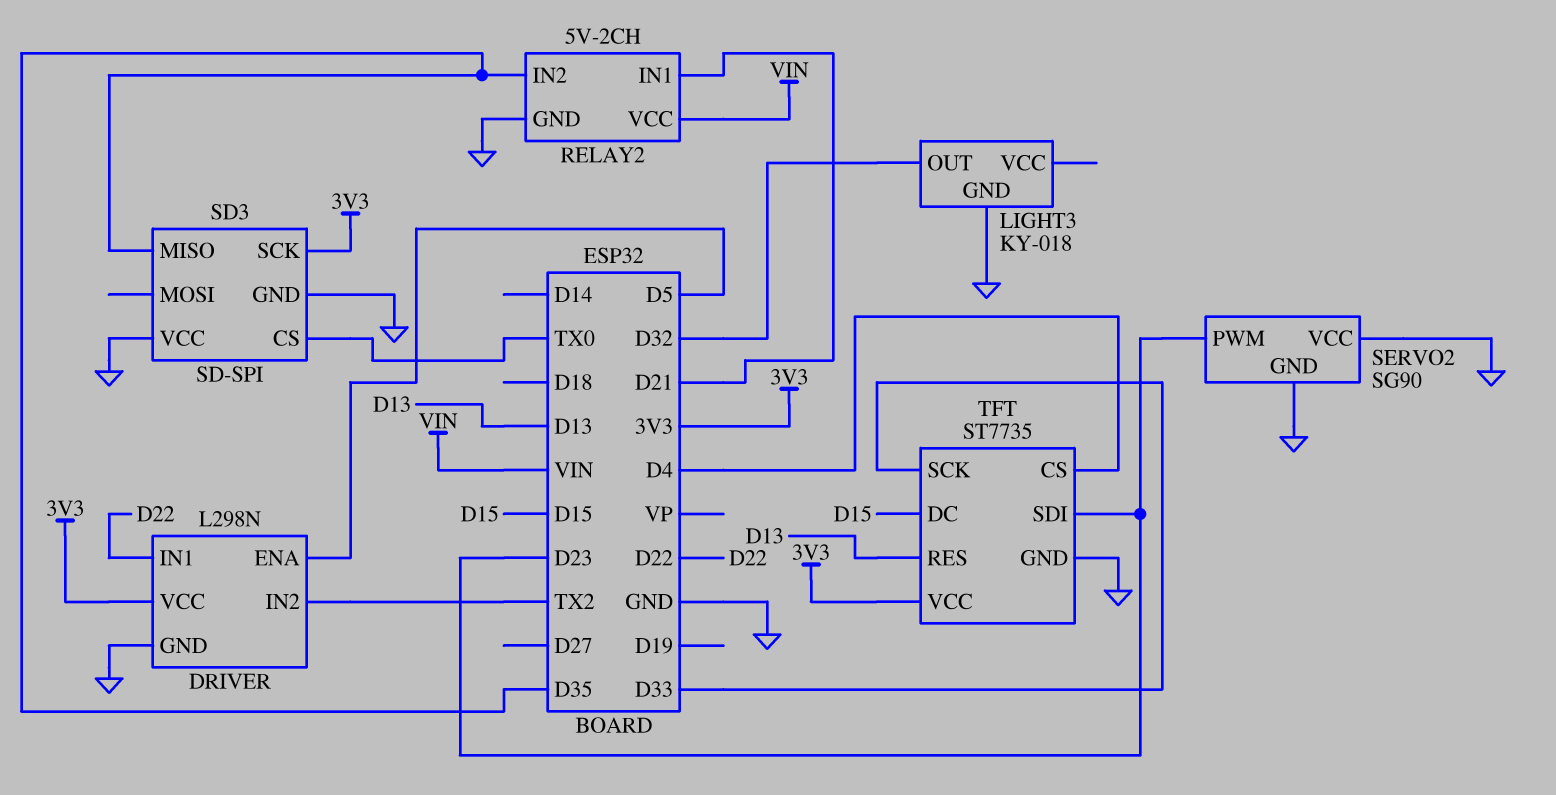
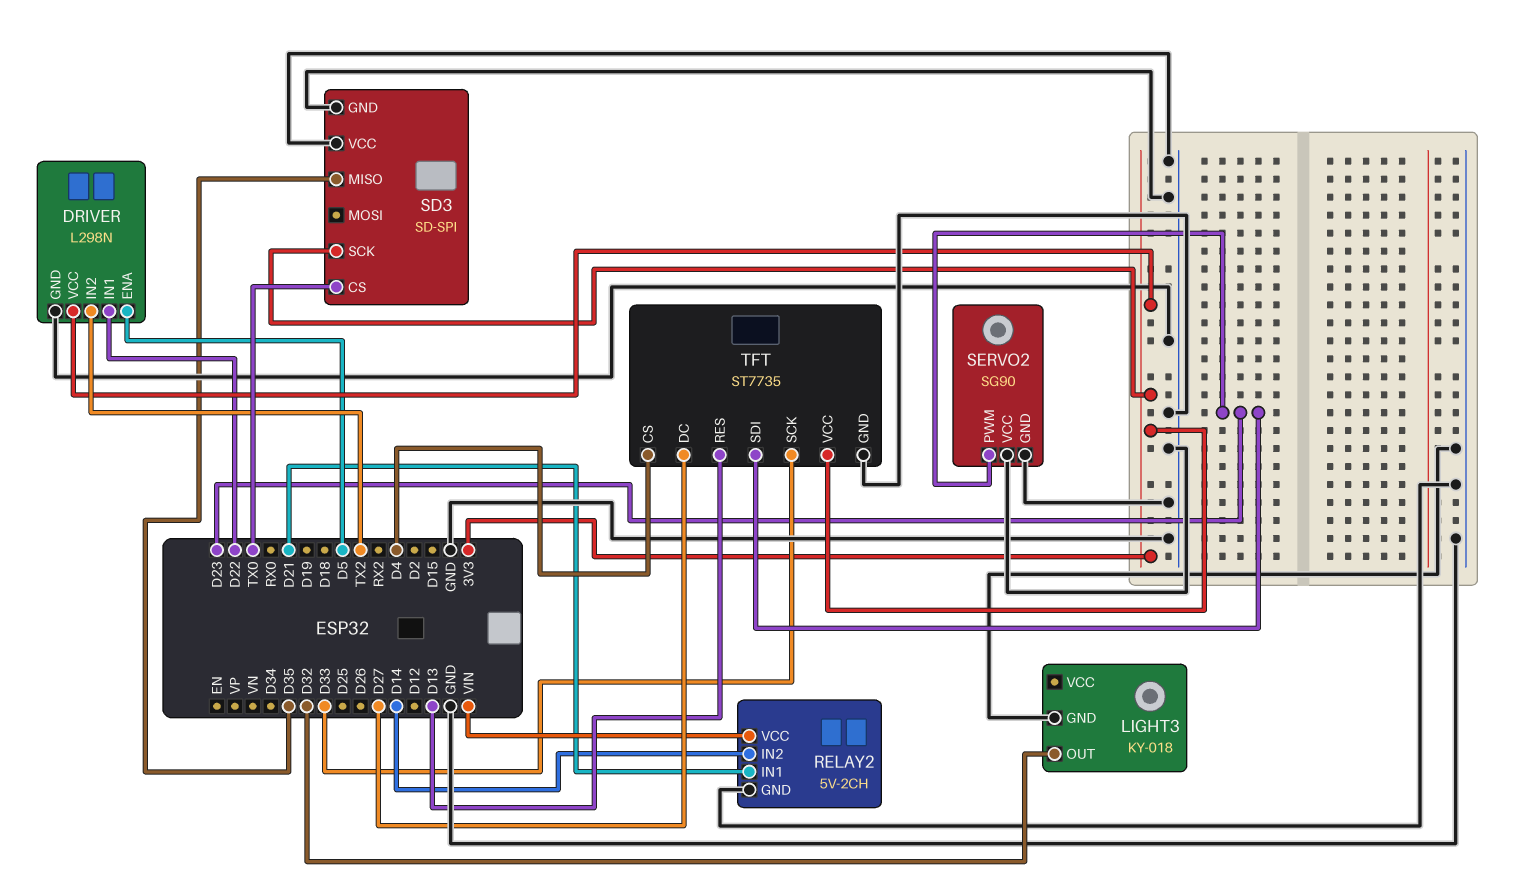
RELAY2 pin IN2: D35 -> D14
TFT pin DC: D15 -> D27

